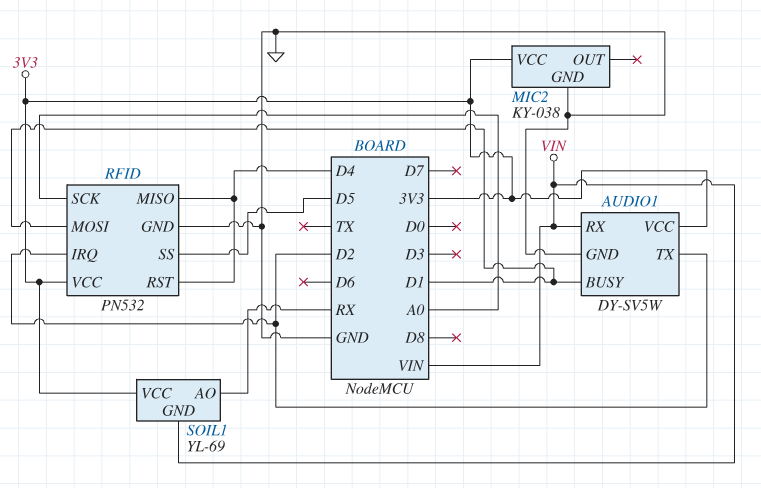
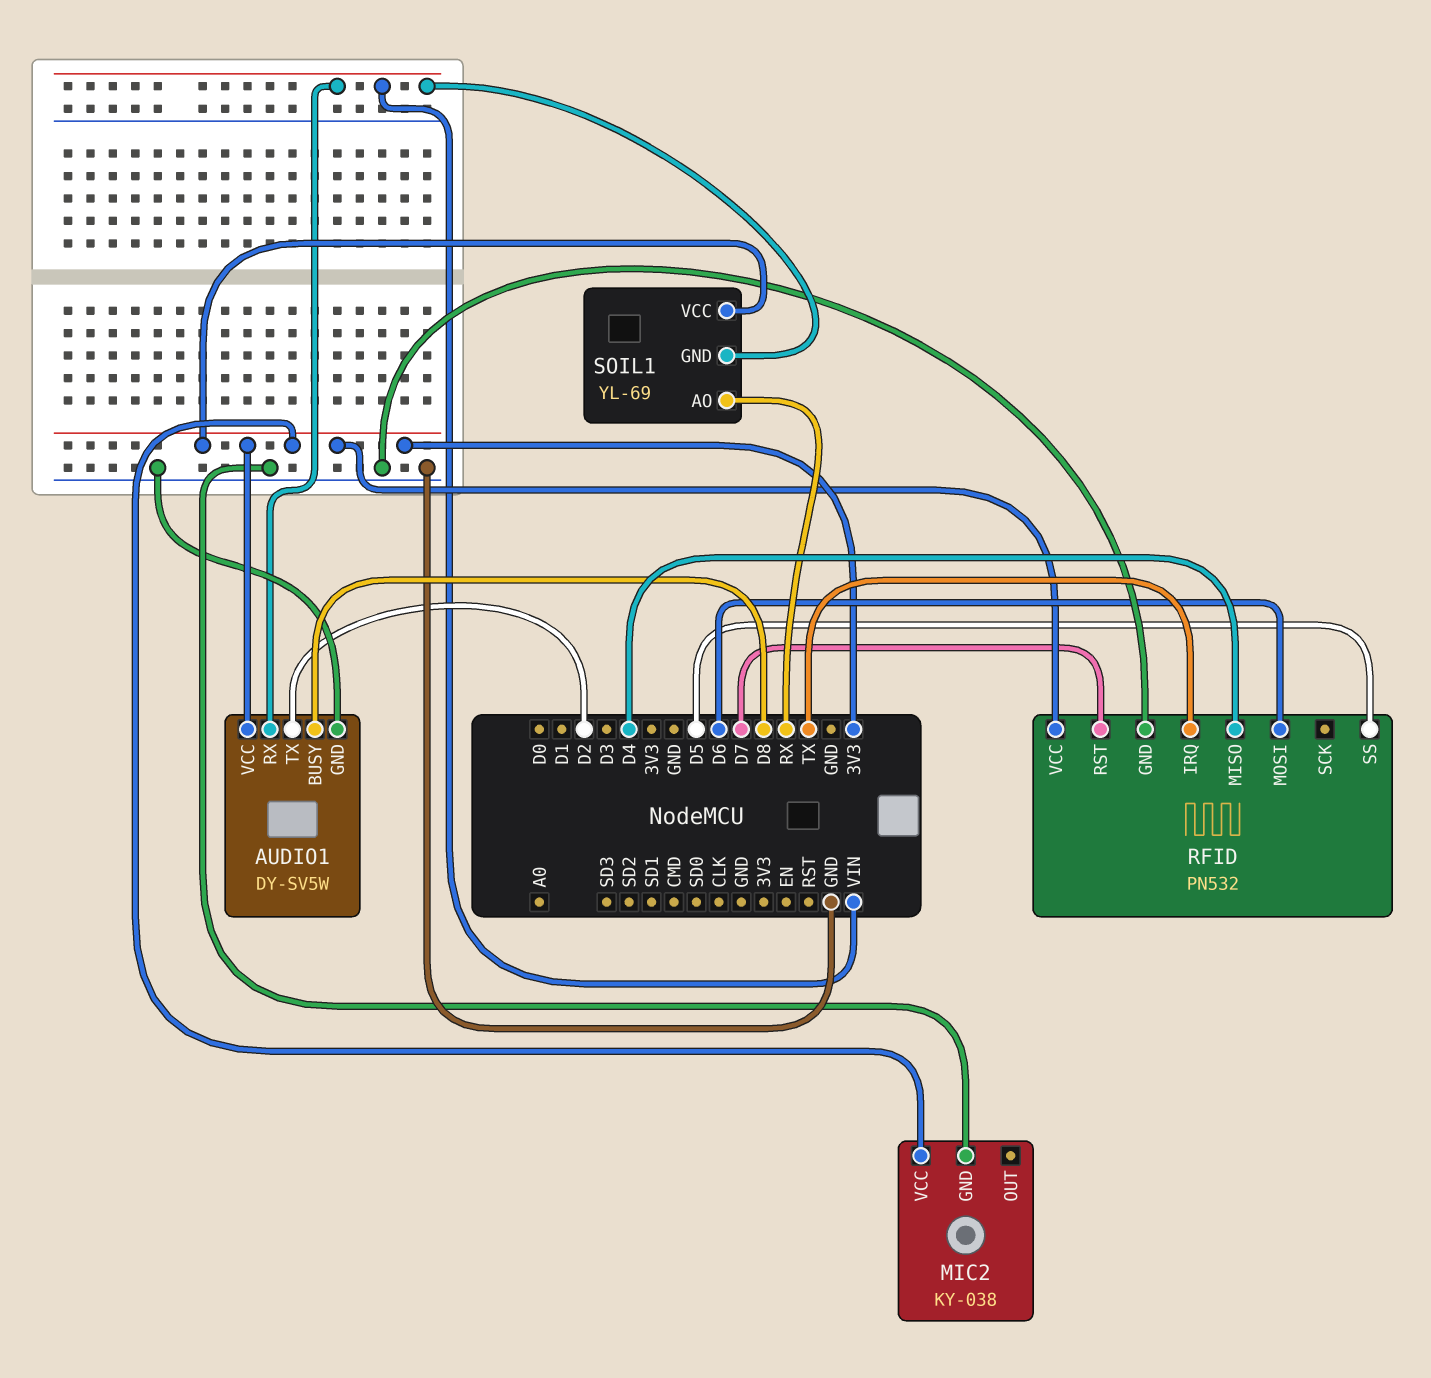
AUDIO1 pin BUSY: D1 -> D8
RFID pin IRQ: D2 -> TX
RFID pin MOSI: D1 -> D6
RFID pin RST: D4 -> D7
RFID pin SCK: A0 -> none

